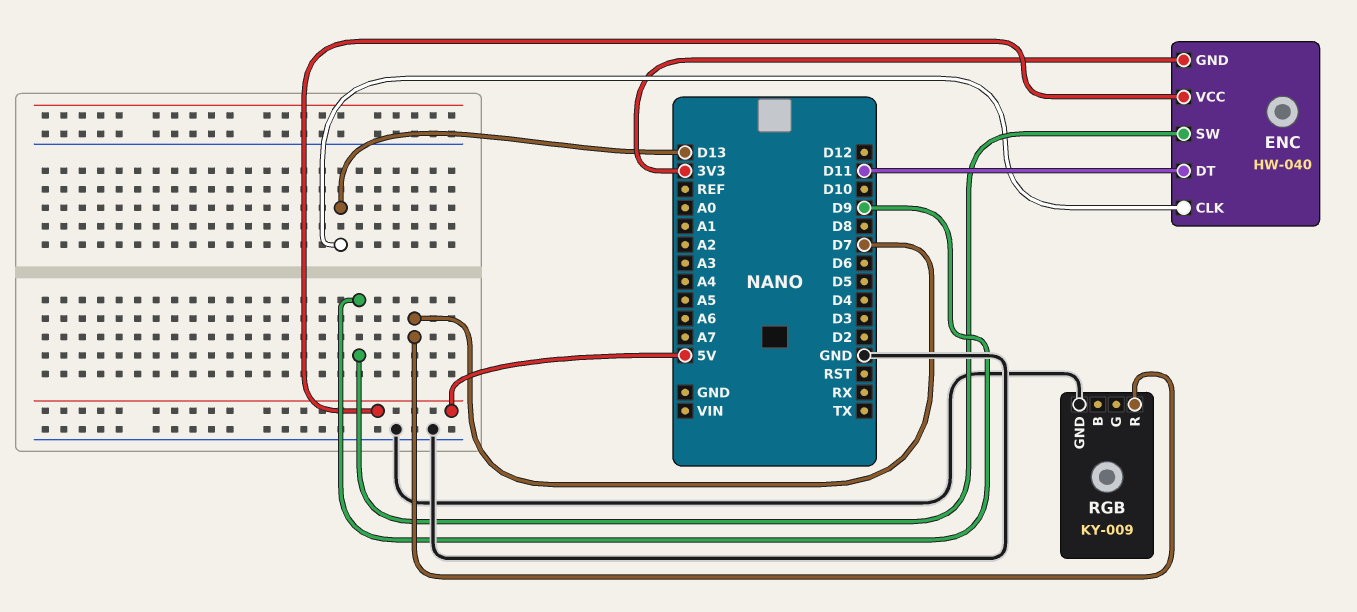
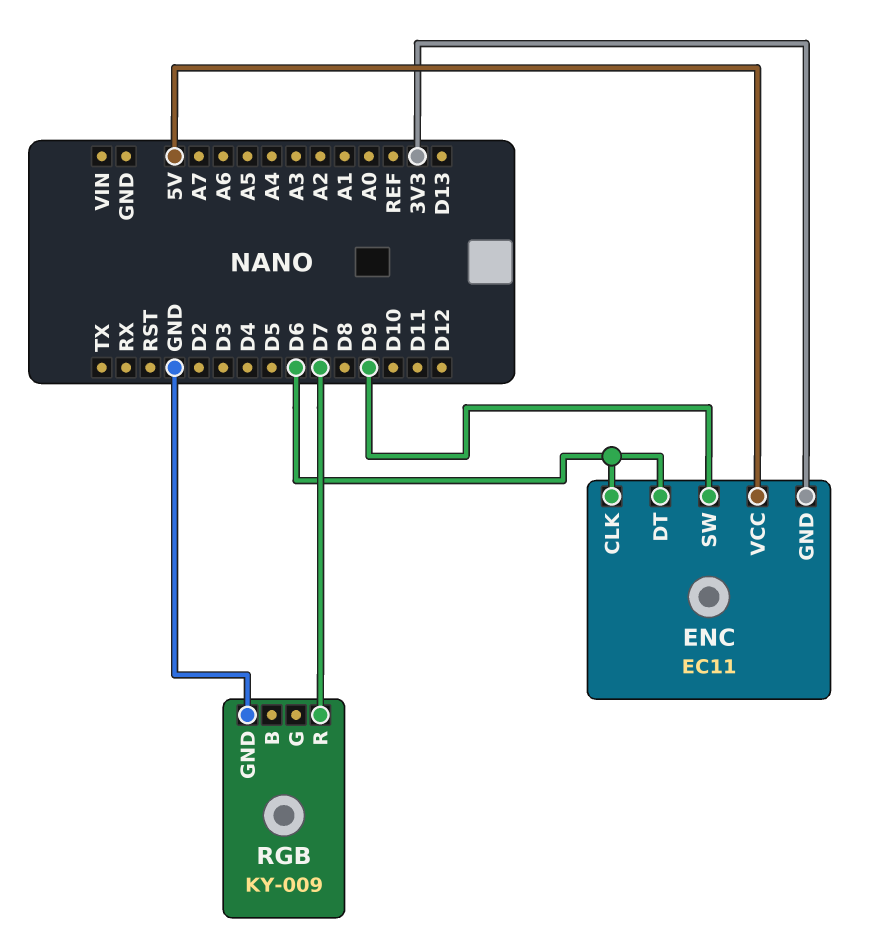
ENC: HW-040 -> EC11
ENC pin CLK: D13 -> D6
ENC pin DT: D11 -> D6

